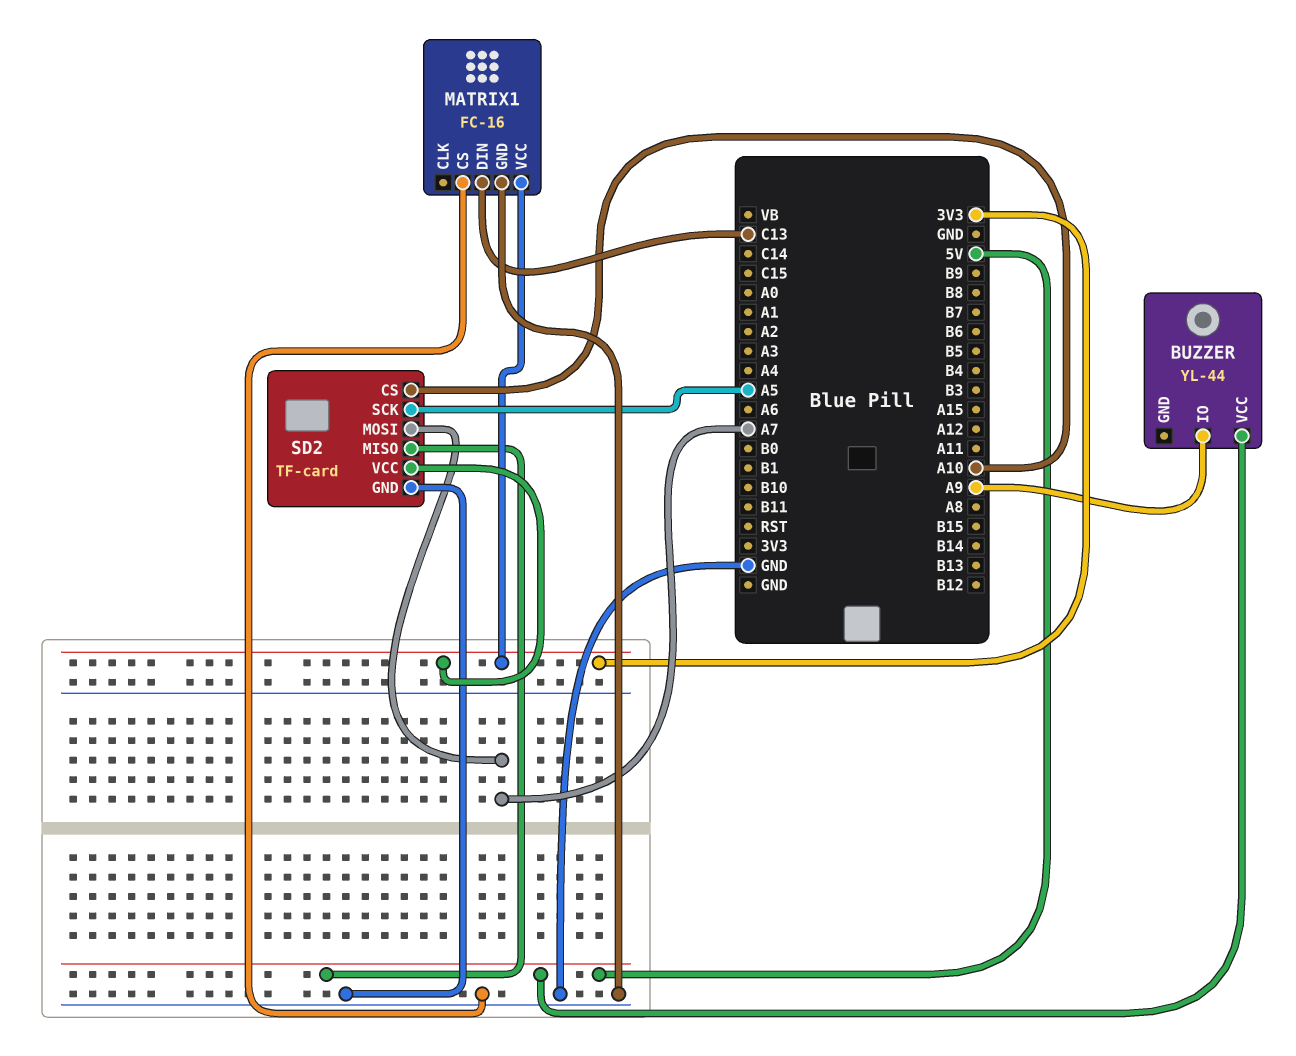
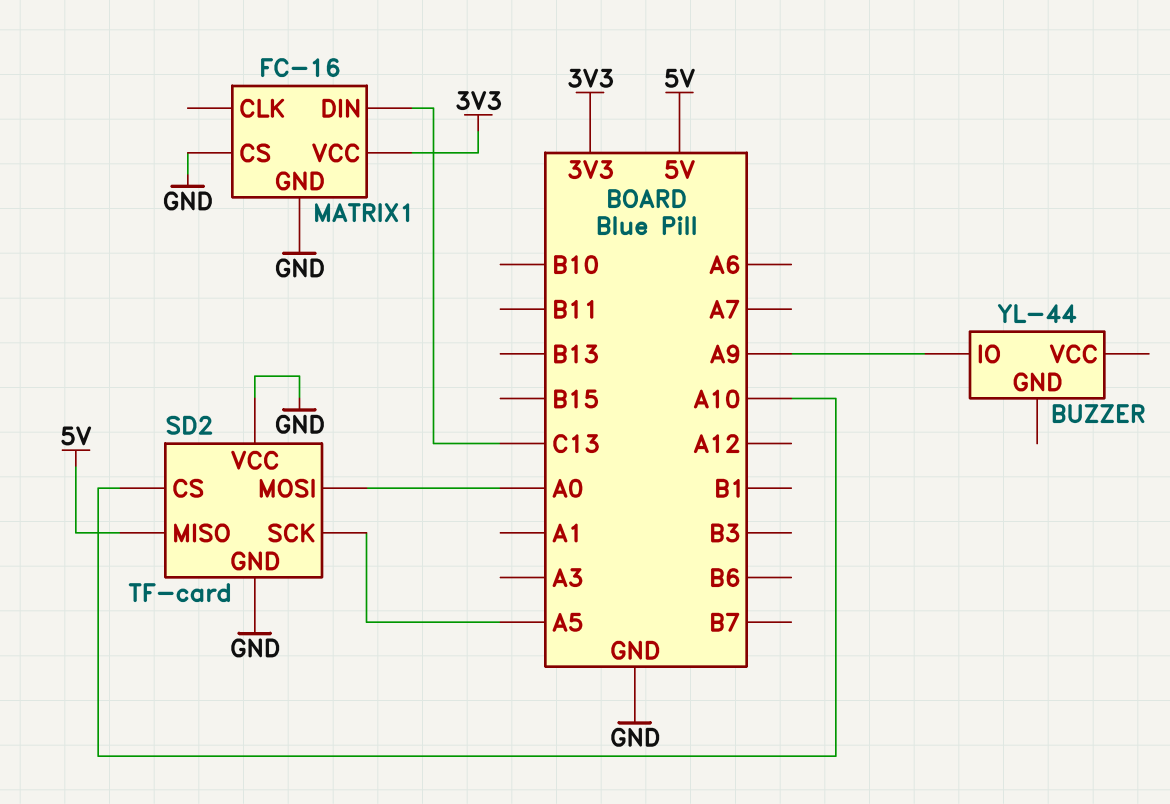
BUZZER pin VCC: 5V -> none
SD2 pin MOSI: A7 -> A0
SD2 pin VCC: 3V3 -> GND

